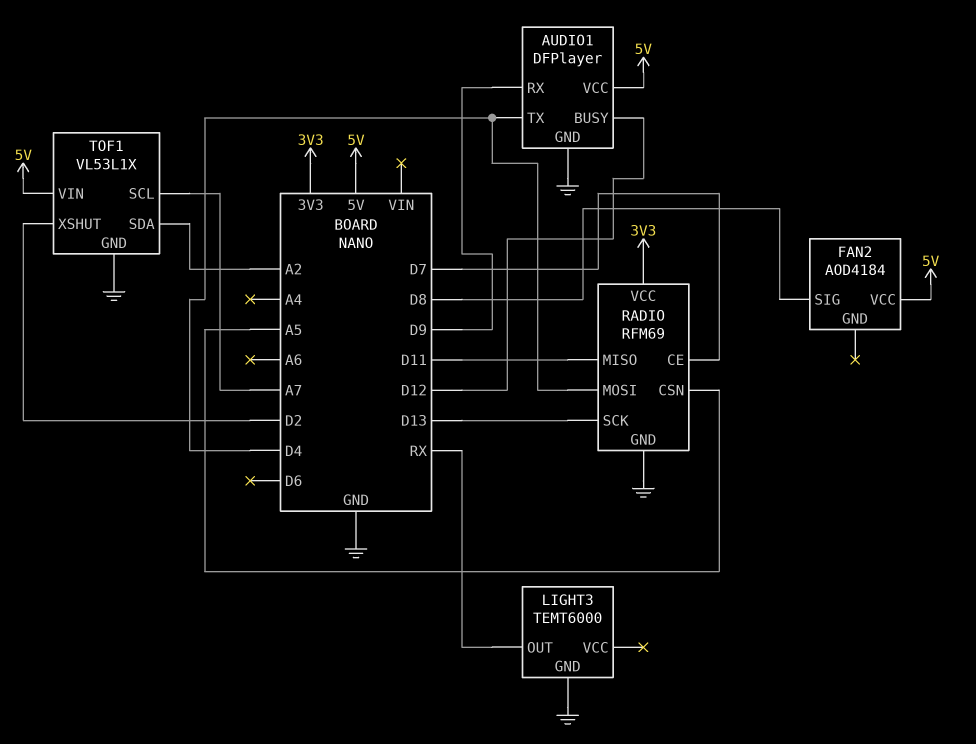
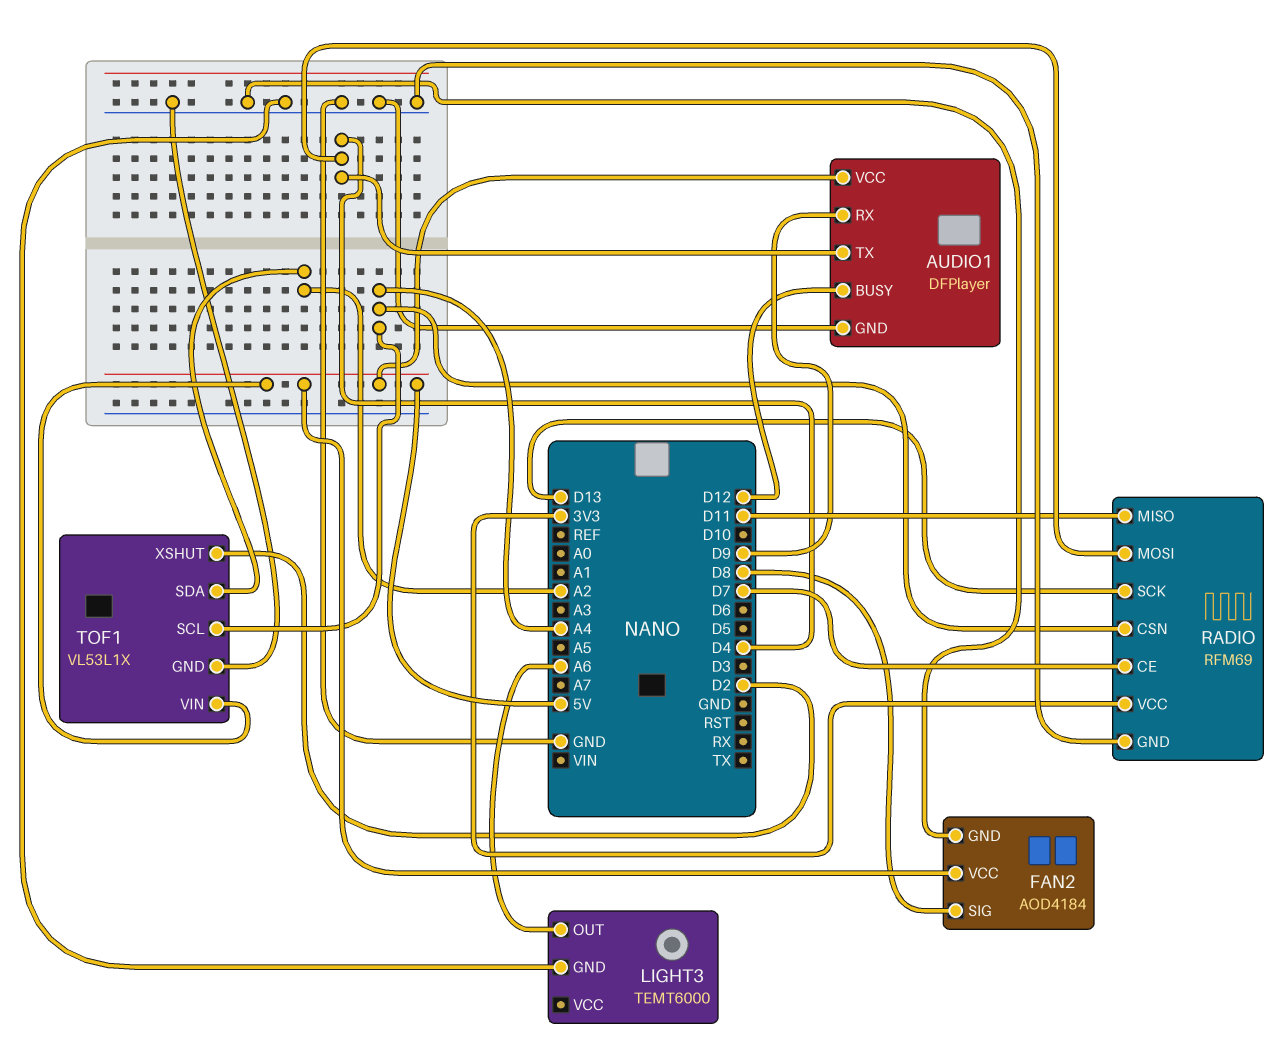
FAN2 pin GND: none -> GND
LIGHT3 pin OUT: RX -> A6
RADIO pin CSN: A5 -> A4
TOF1 pin SCL: A7 -> A4

